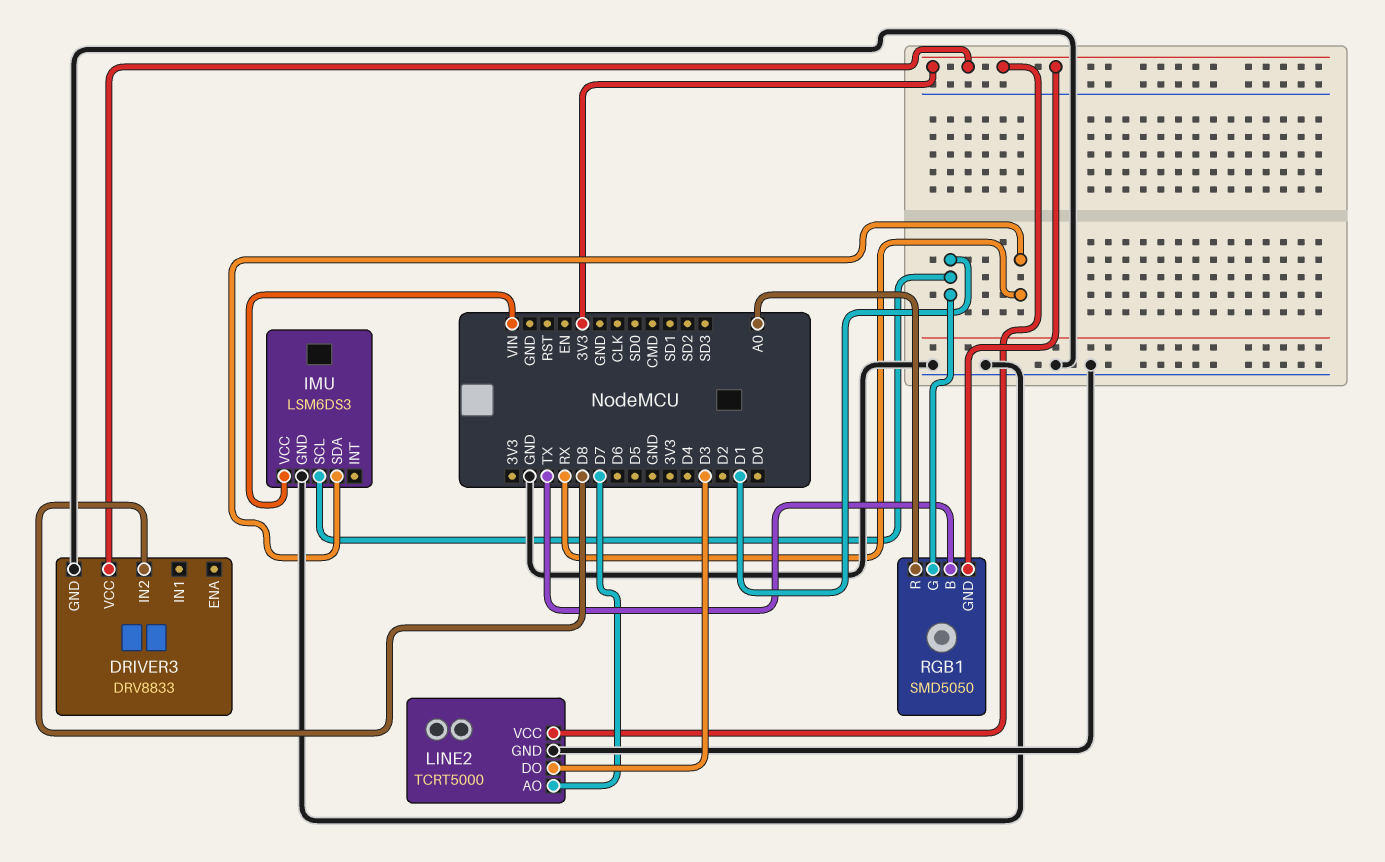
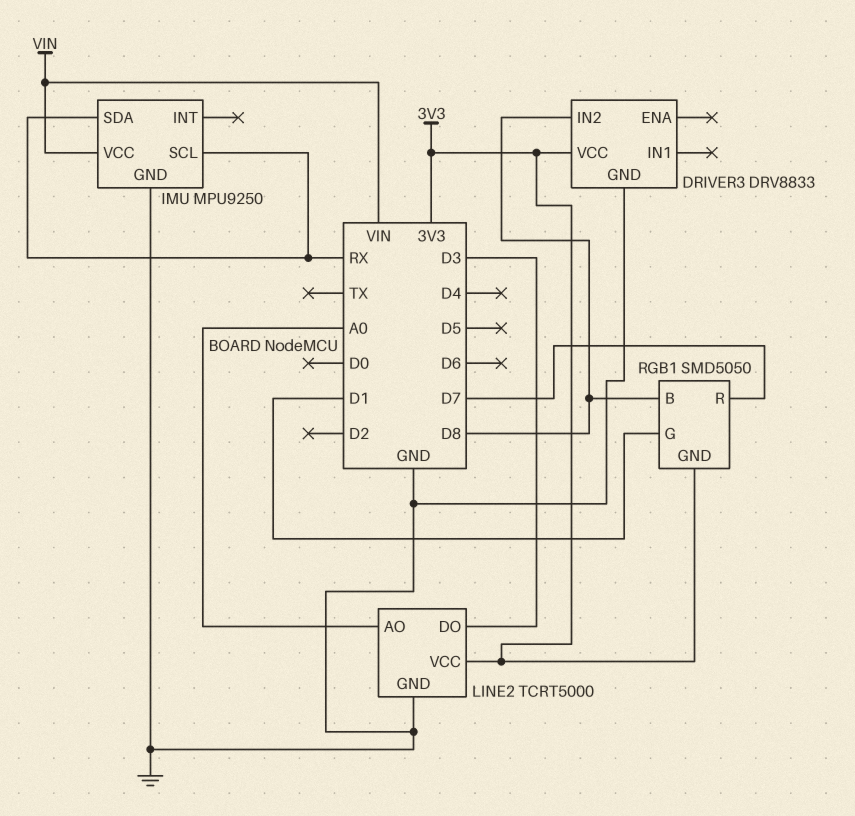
IMU: LSM6DS3 -> MPU9250
IMU pin SCL: D1 -> RX
LINE2 pin AO: D7 -> A0
RGB1 pin B: TX -> D8
RGB1 pin R: A0 -> D7

